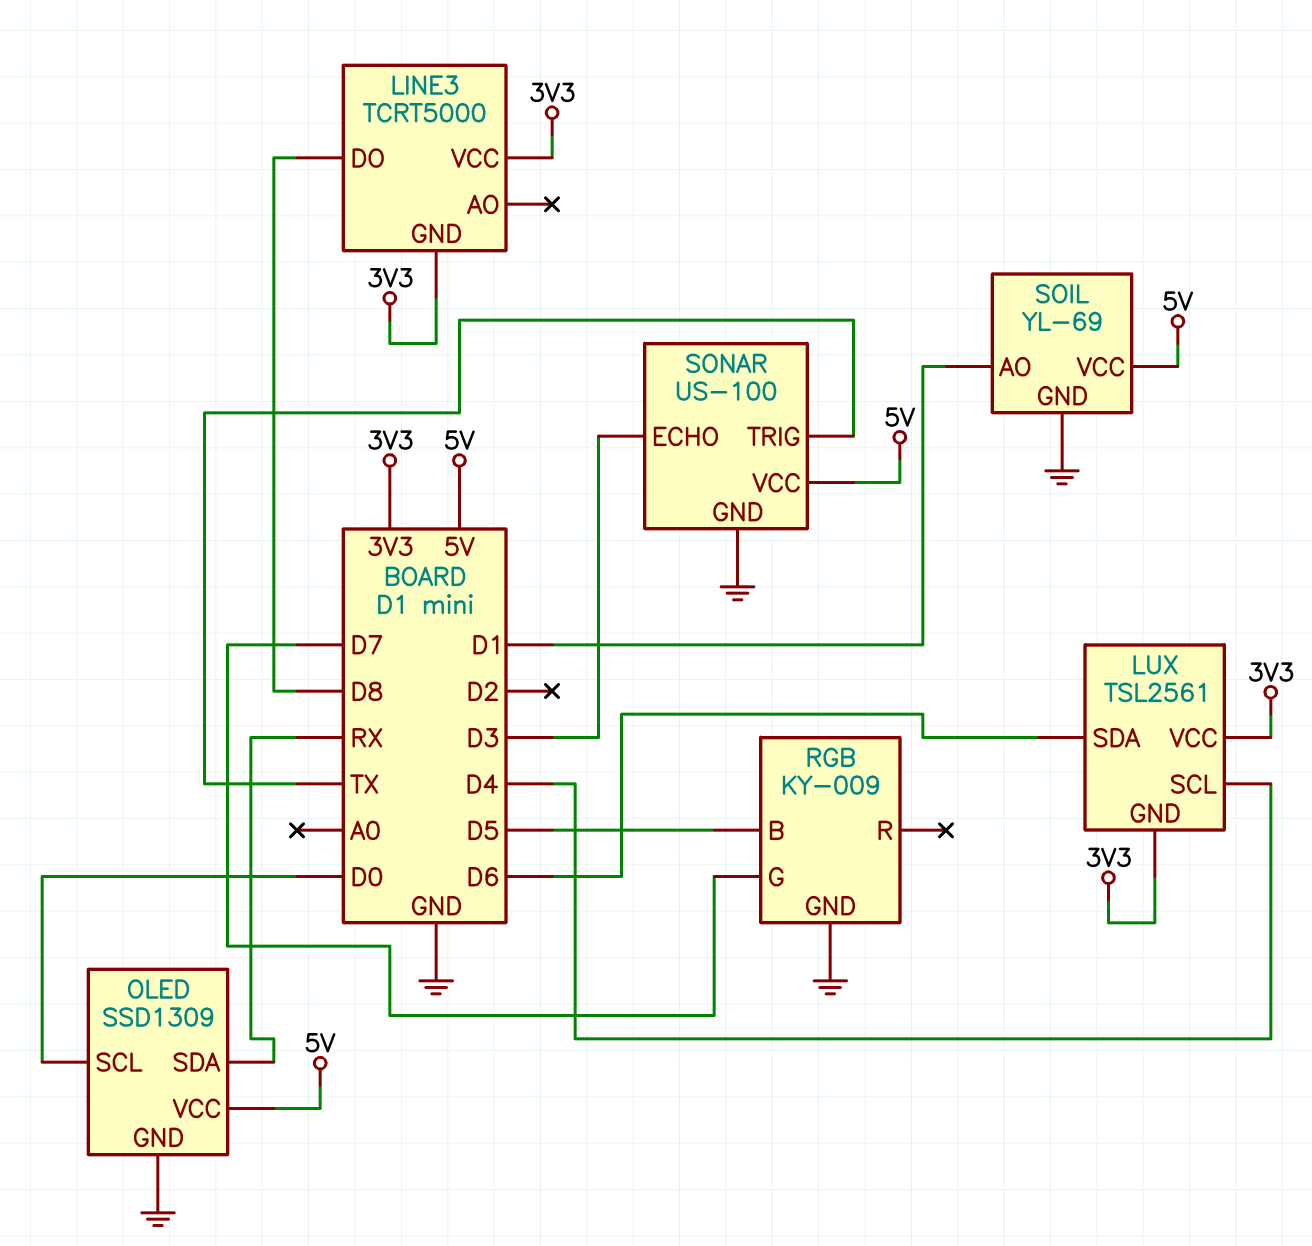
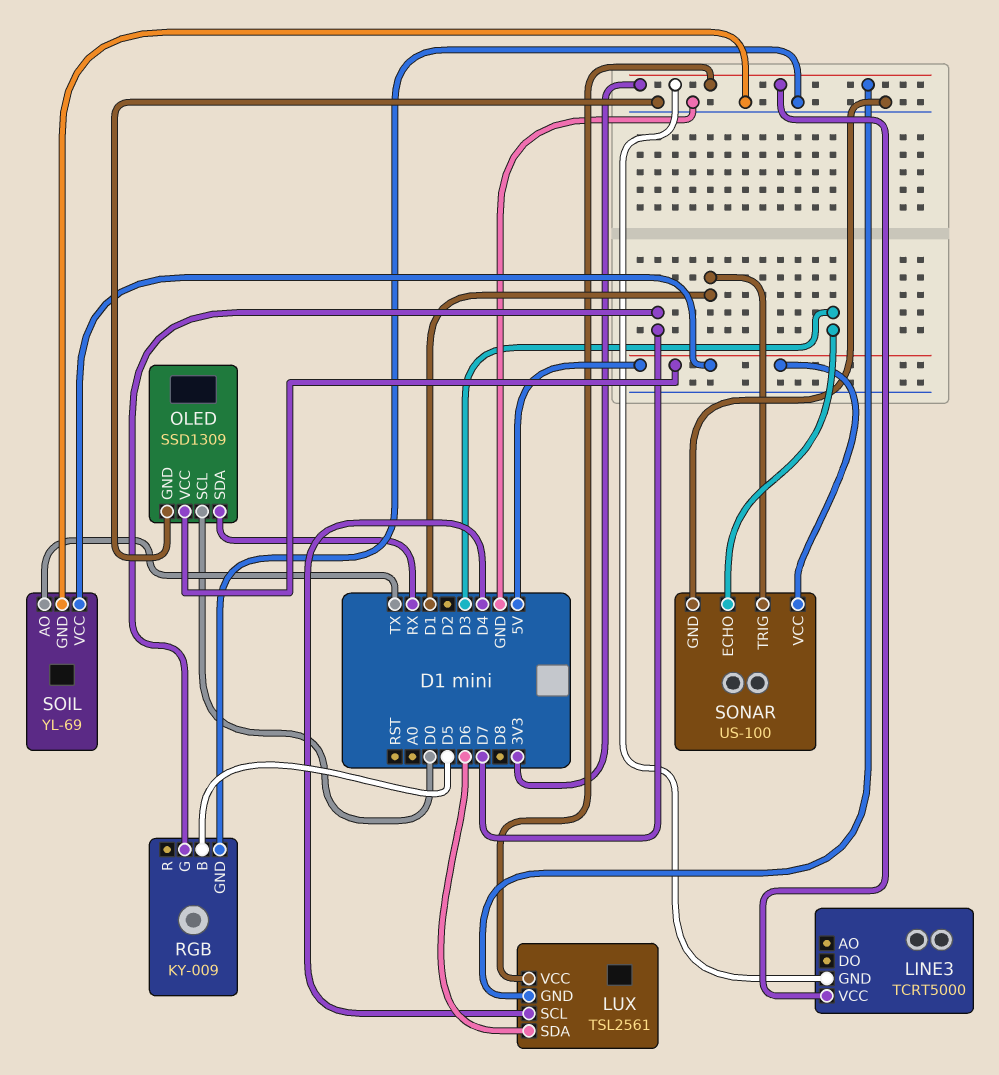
LINE3 pin DO: D8 -> none
SOIL pin AO: D1 -> TX
SONAR pin TRIG: TX -> D1

